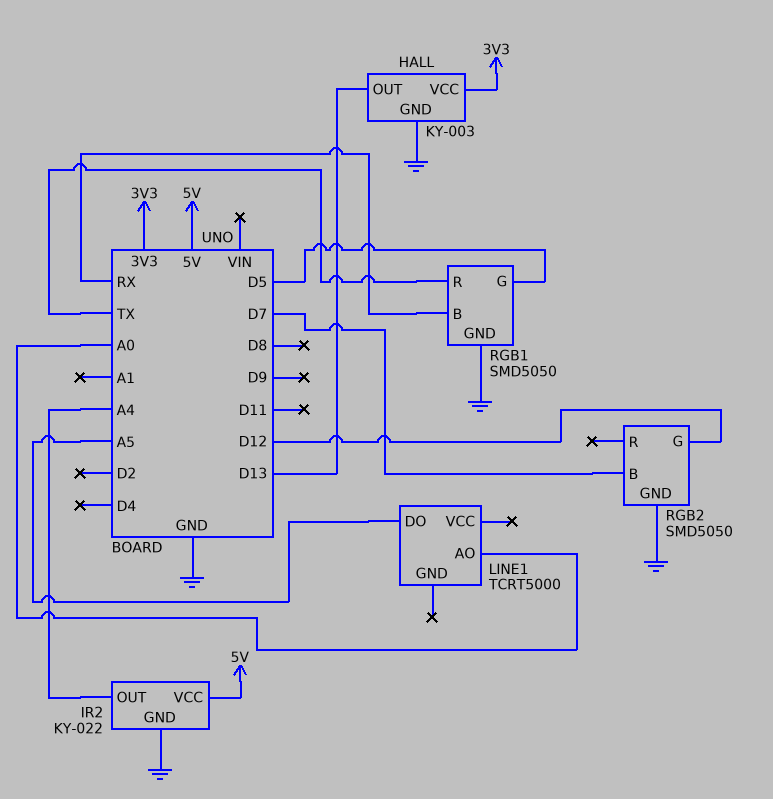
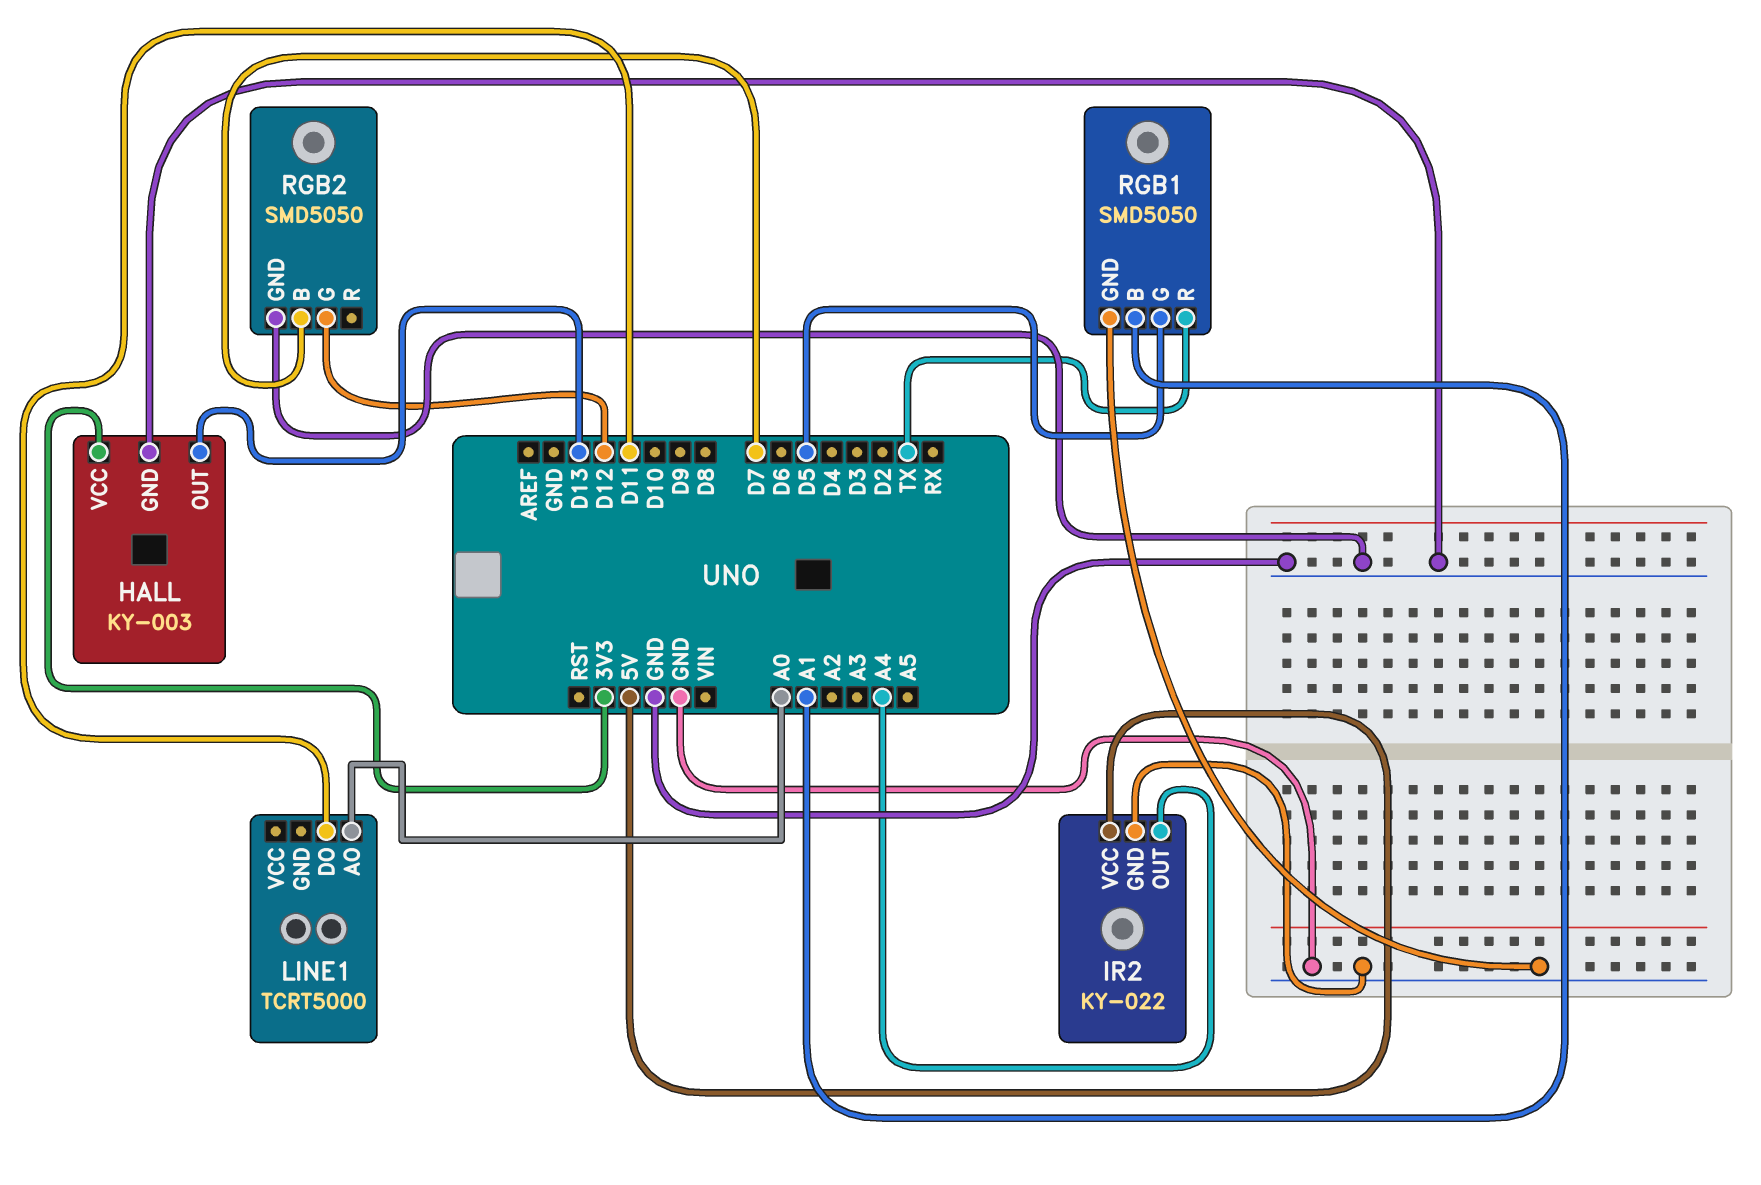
LINE1 pin DO: A5 -> D11
RGB1 pin B: RX -> A1

